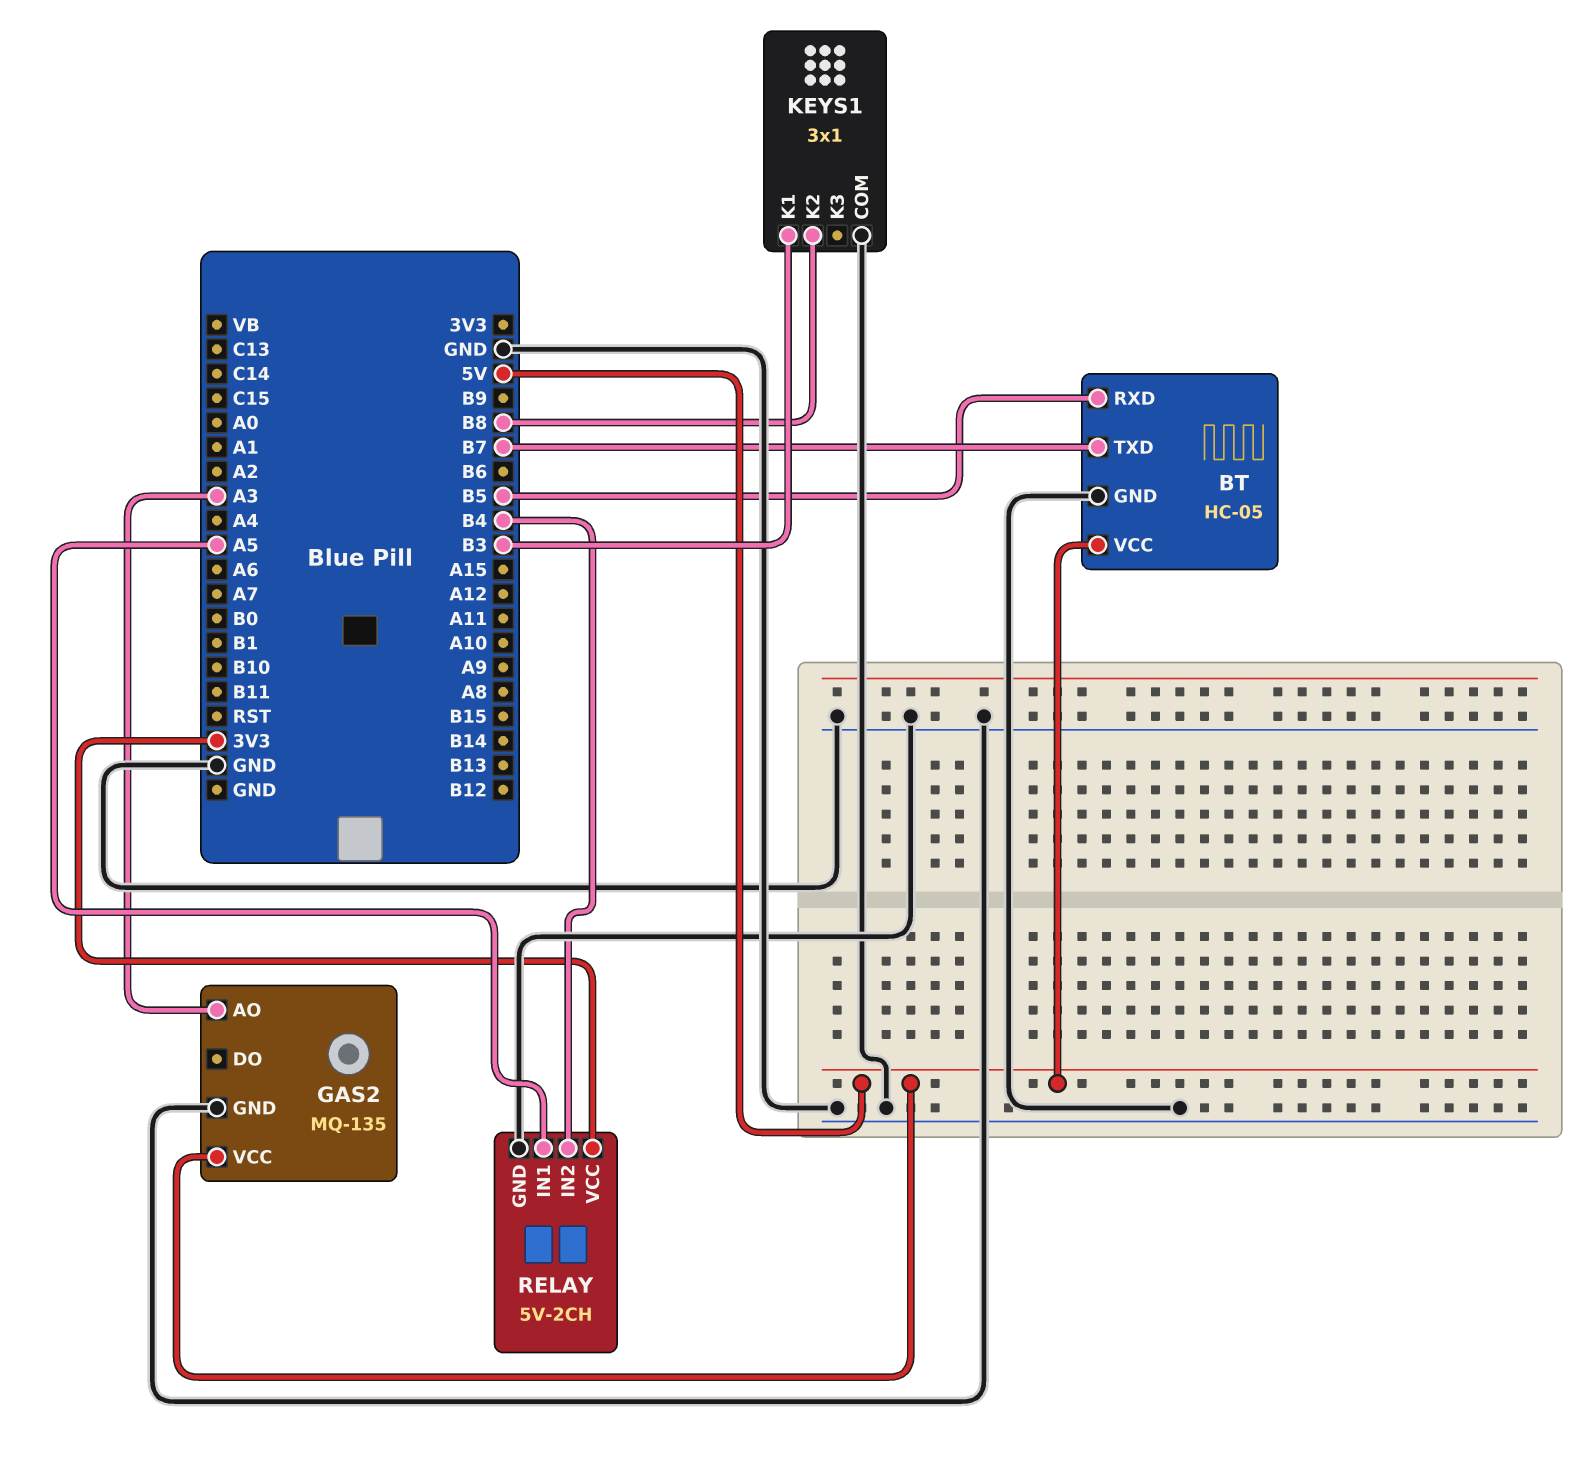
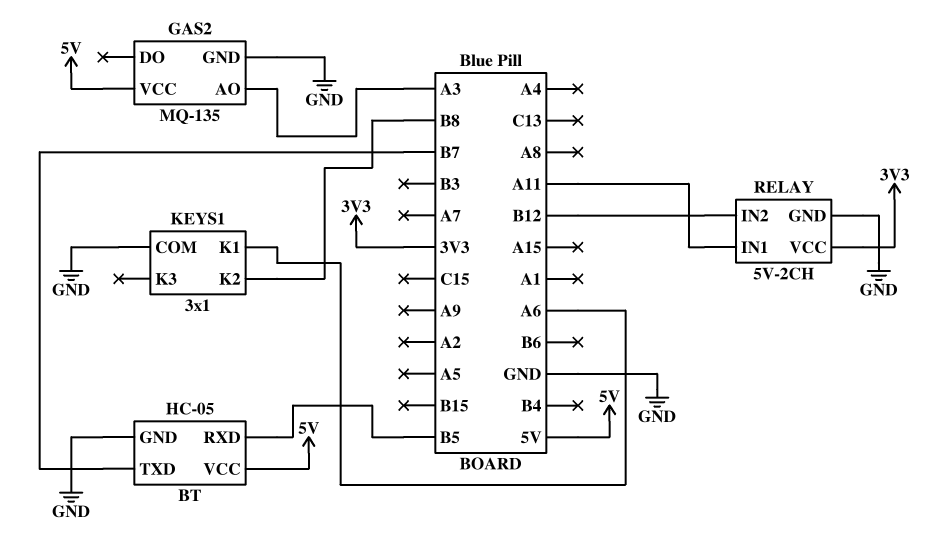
KEYS1 pin K1: B3 -> A6
RELAY pin IN1: A5 -> A11
RELAY pin IN2: B4 -> B12

